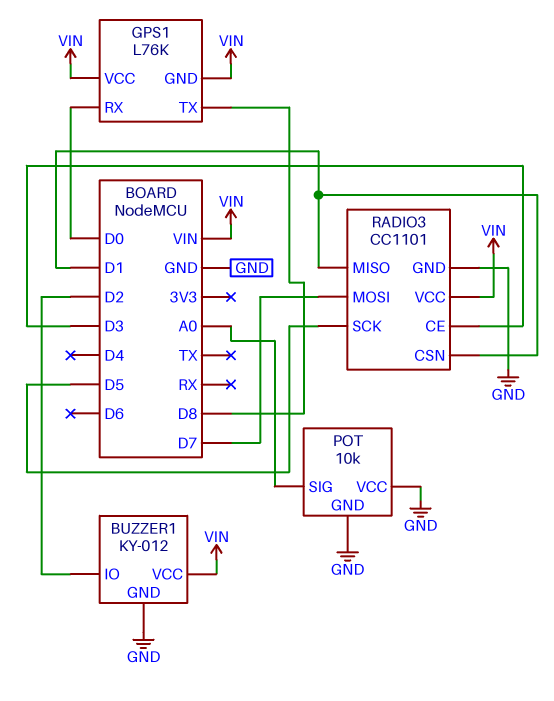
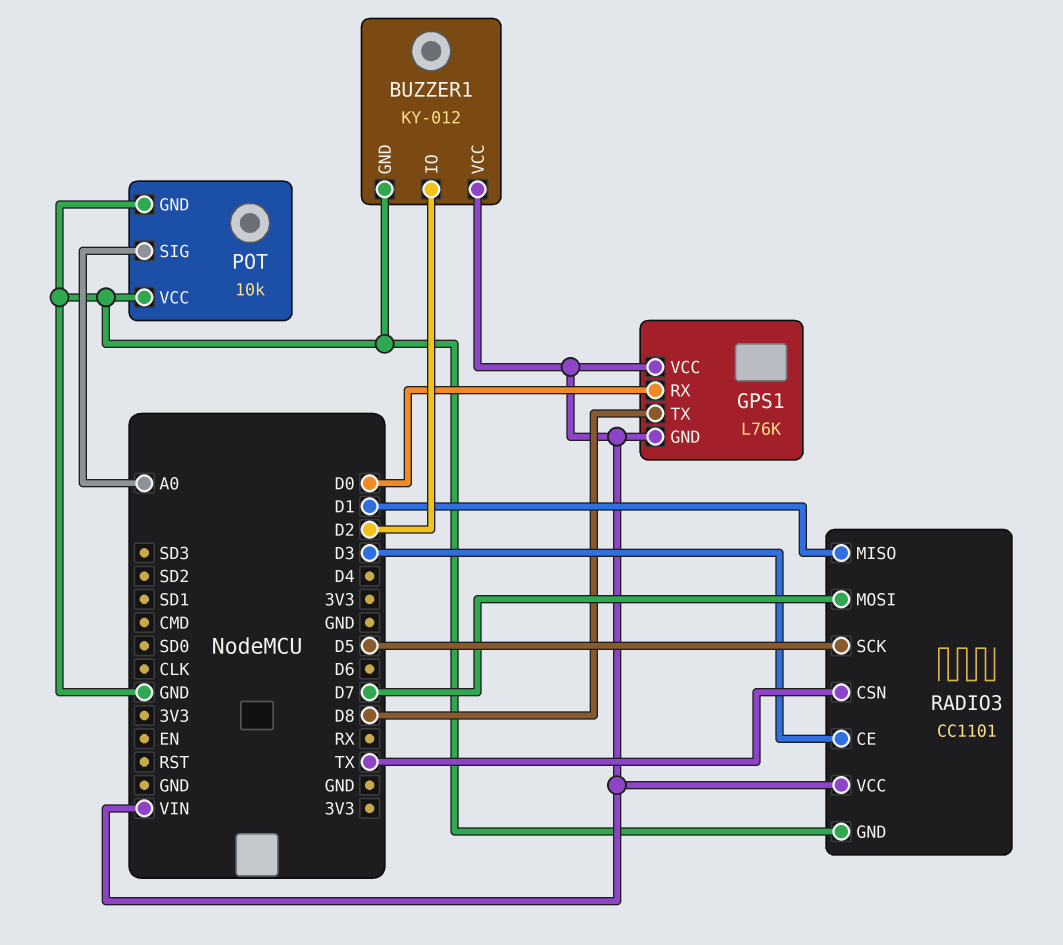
RADIO3 pin CSN: D1 -> TX

